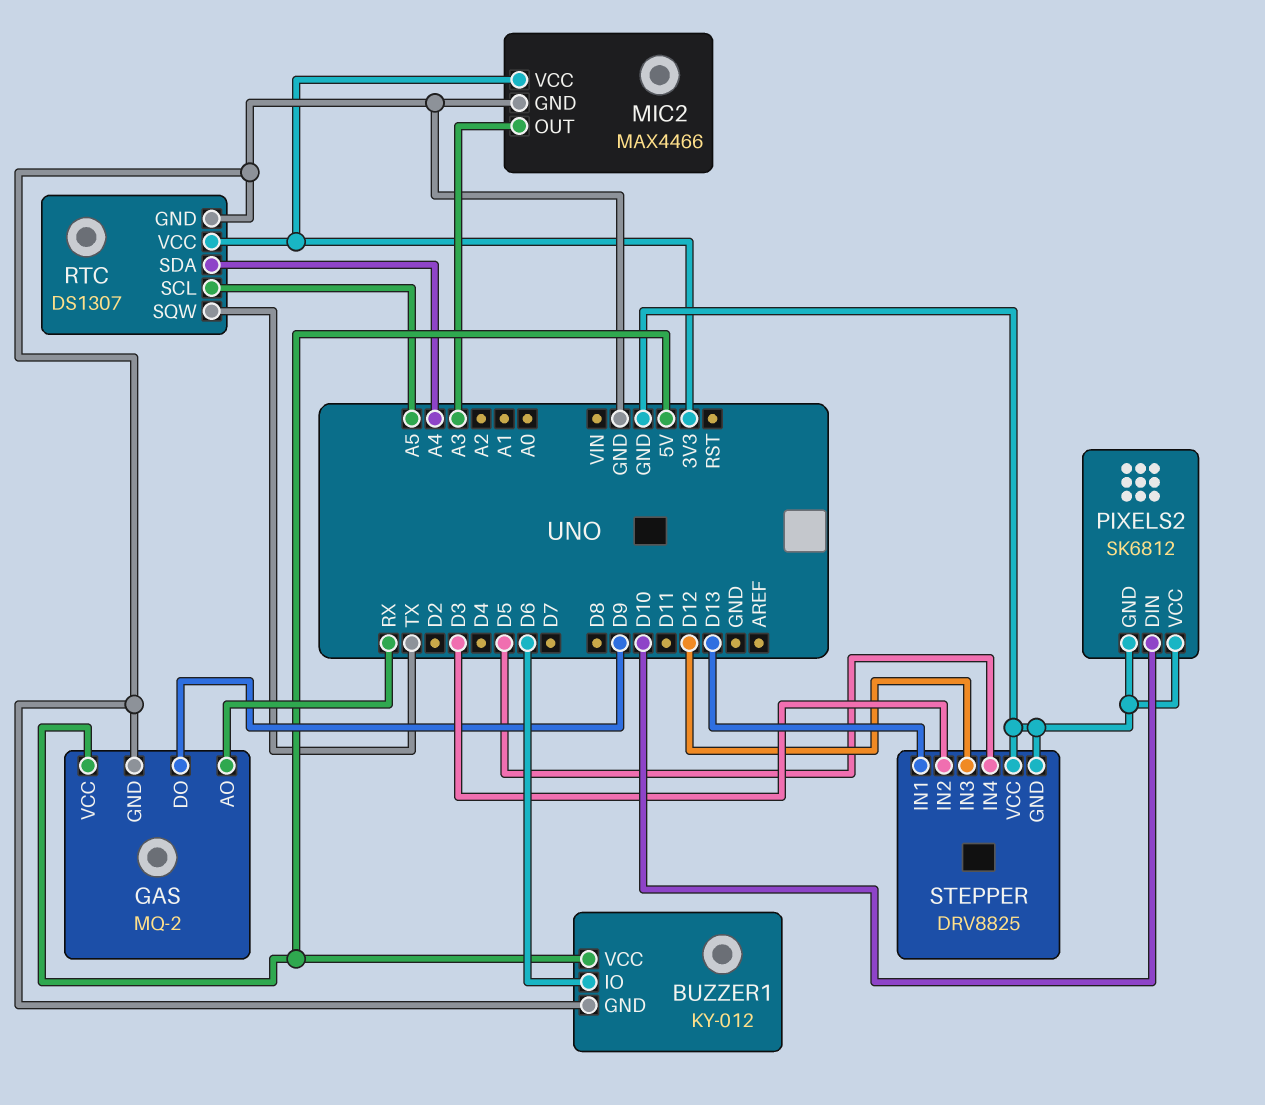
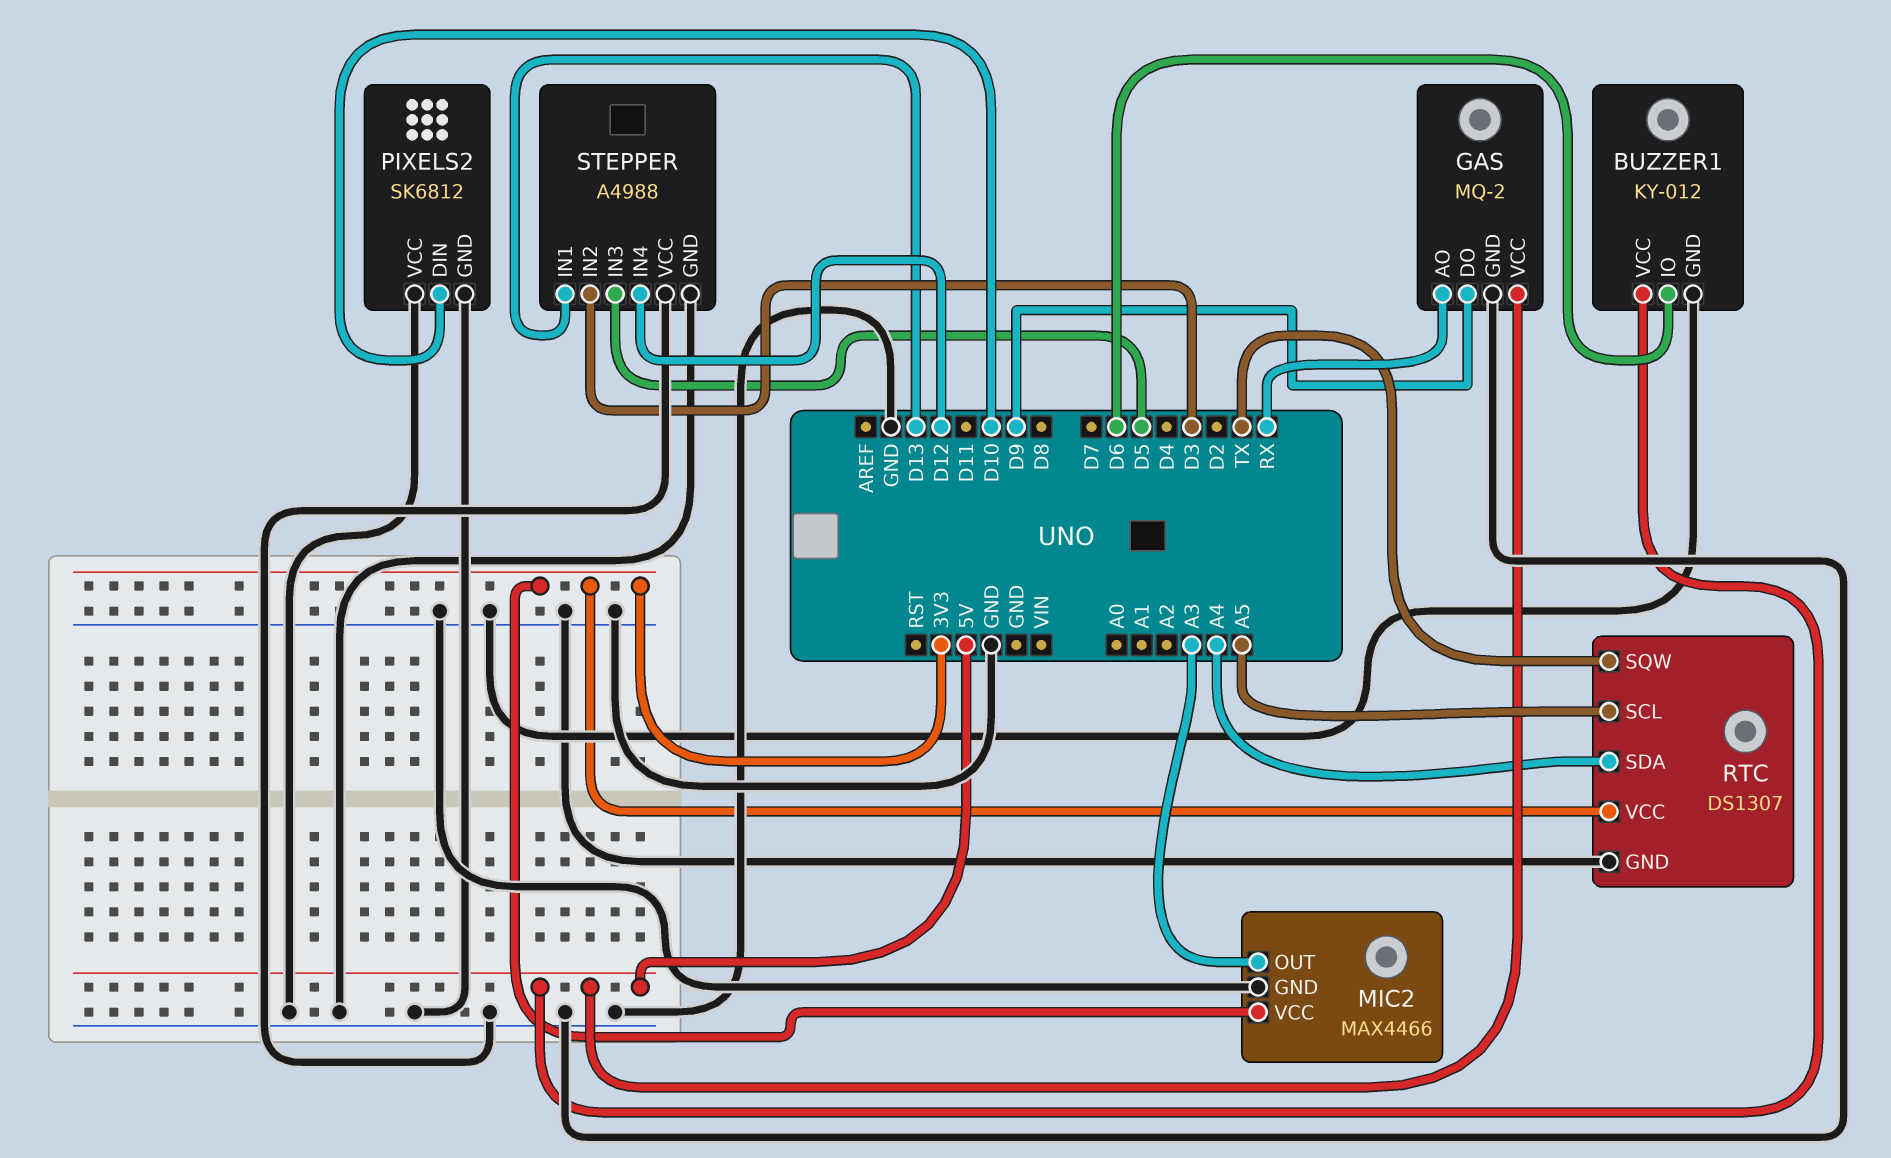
STEPPER: DRV8825 -> A4988
STEPPER pin IN3: D12 -> D5
STEPPER pin IN4: D5 -> D12

